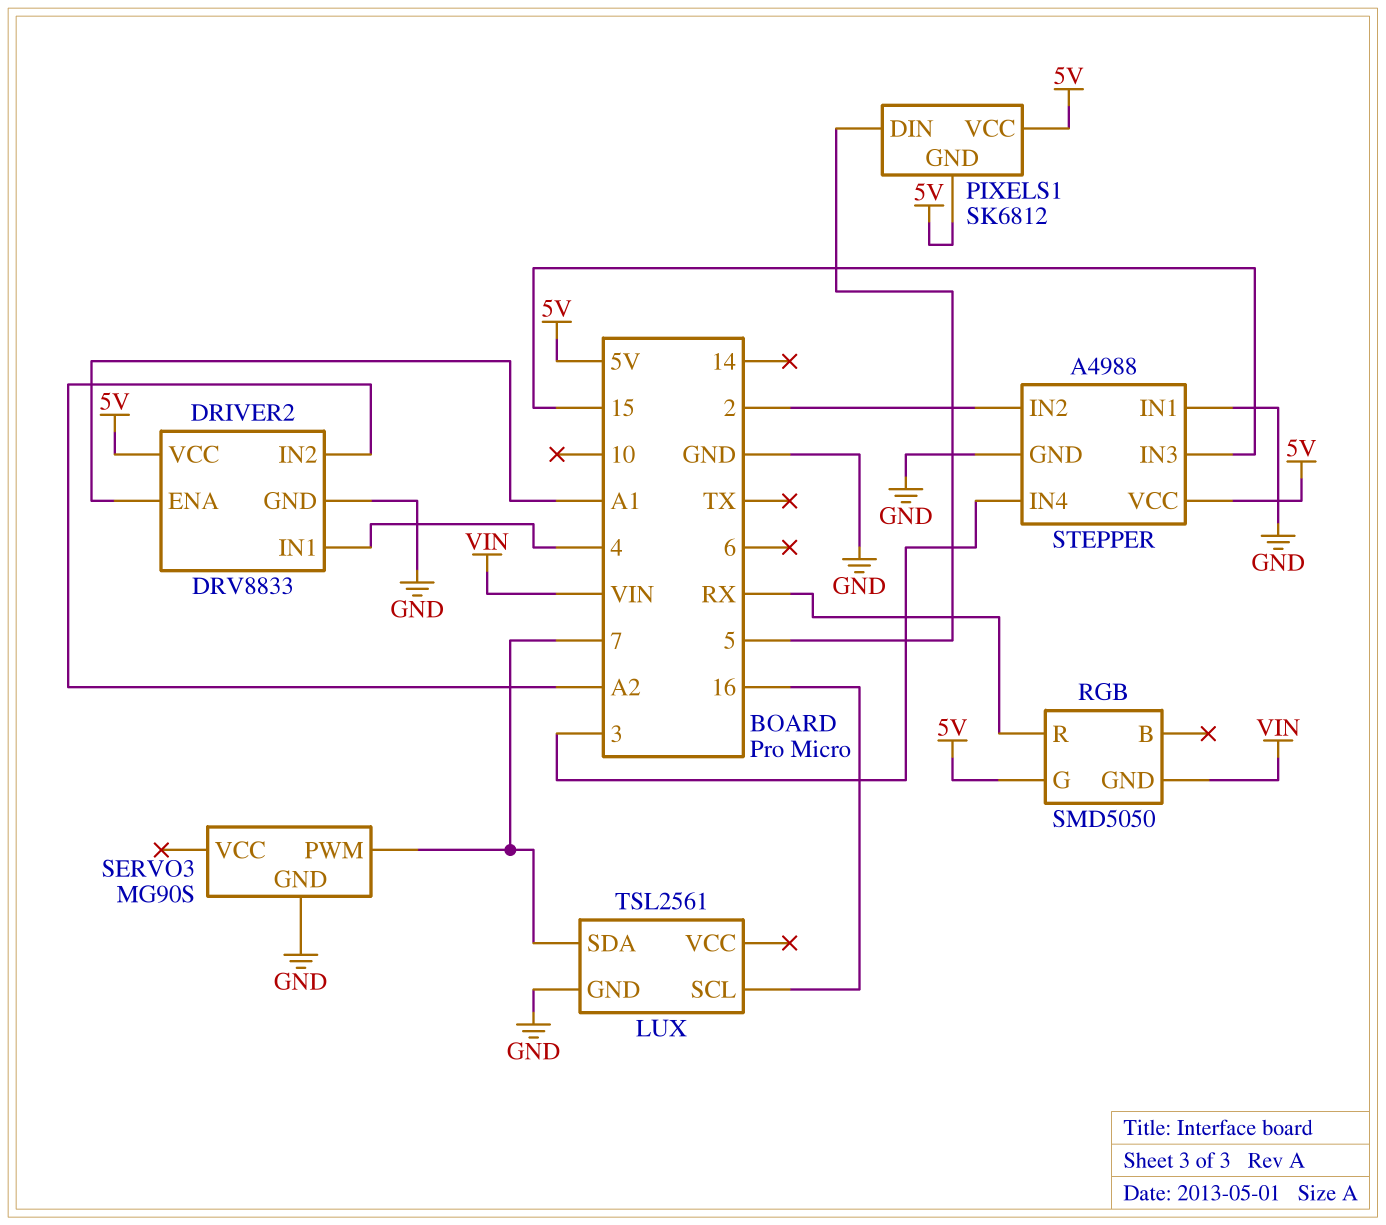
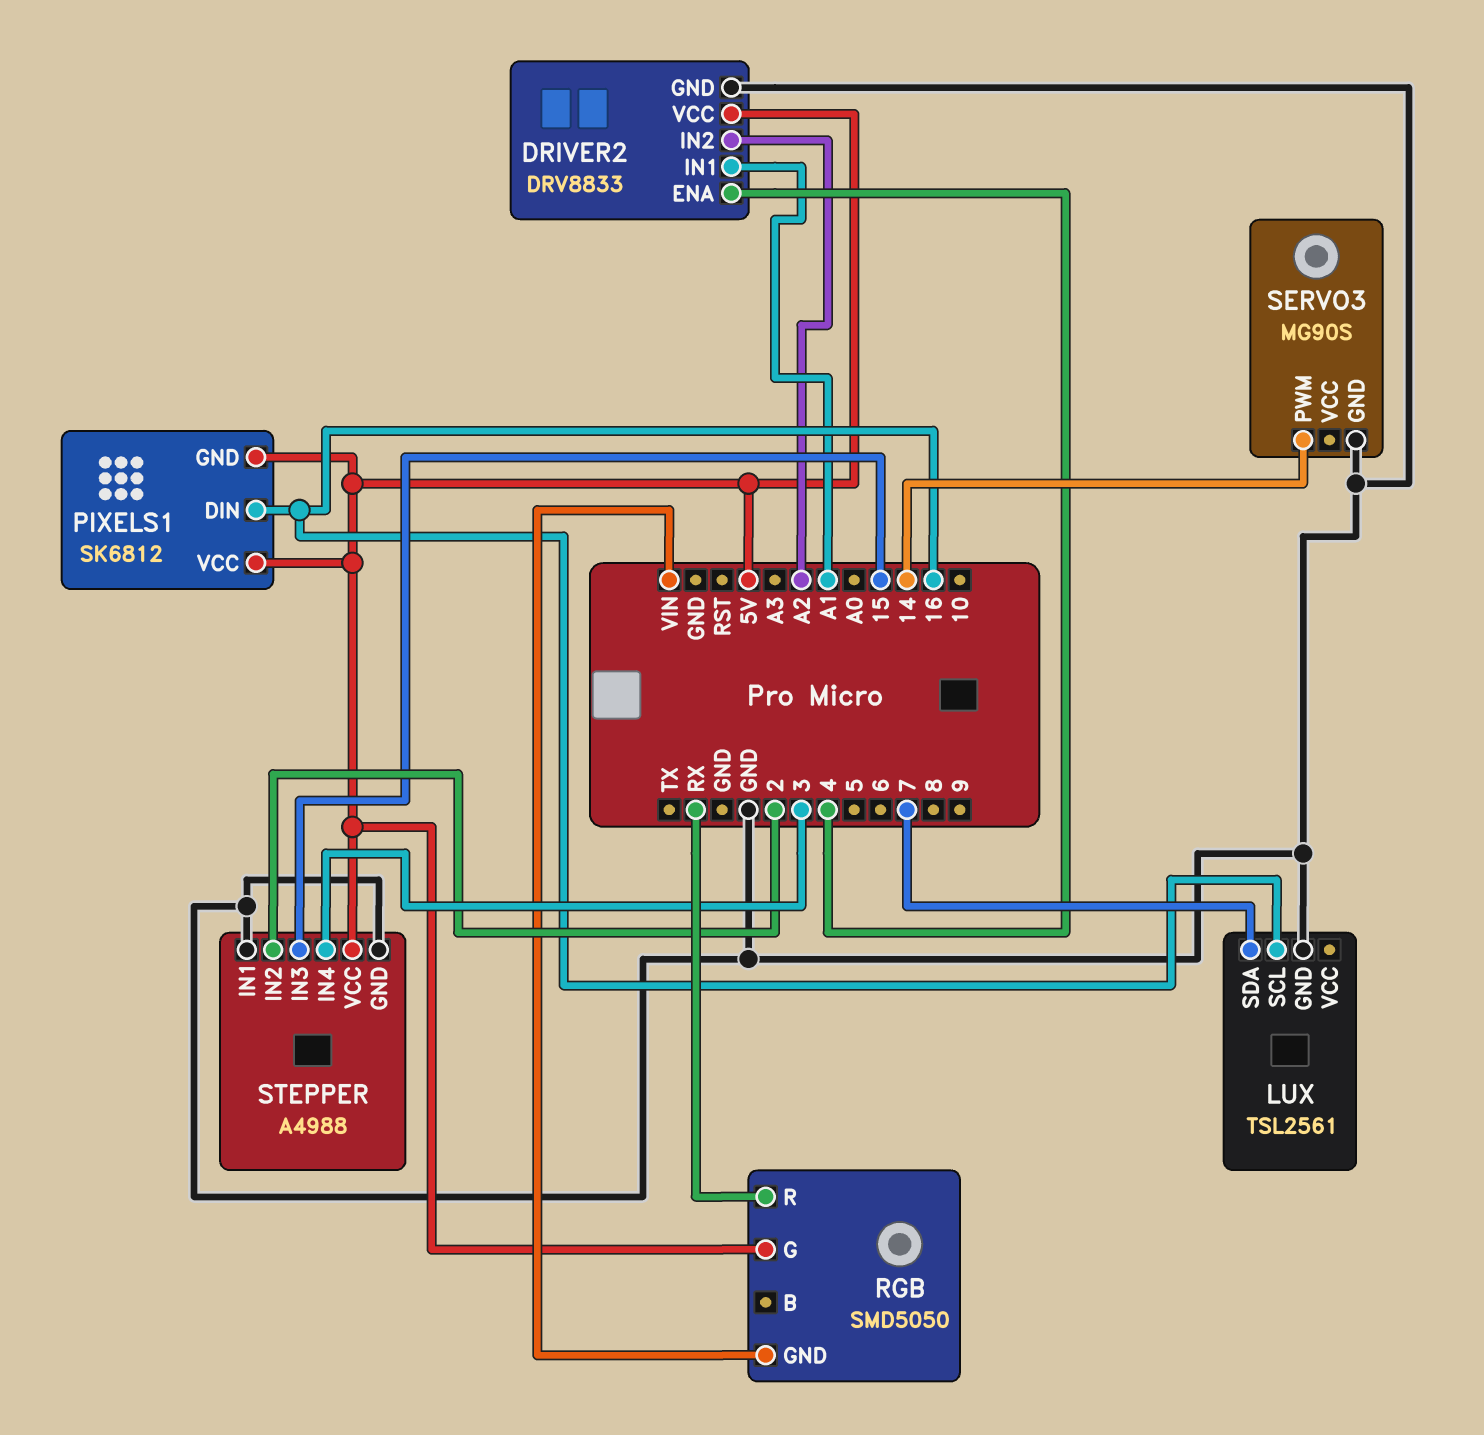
DRIVER2 pin ENA: A1 -> 4
DRIVER2 pin IN1: 4 -> A1
PIXELS1 pin DIN: 5 -> 16
SERVO3 pin PWM: 7 -> 14

